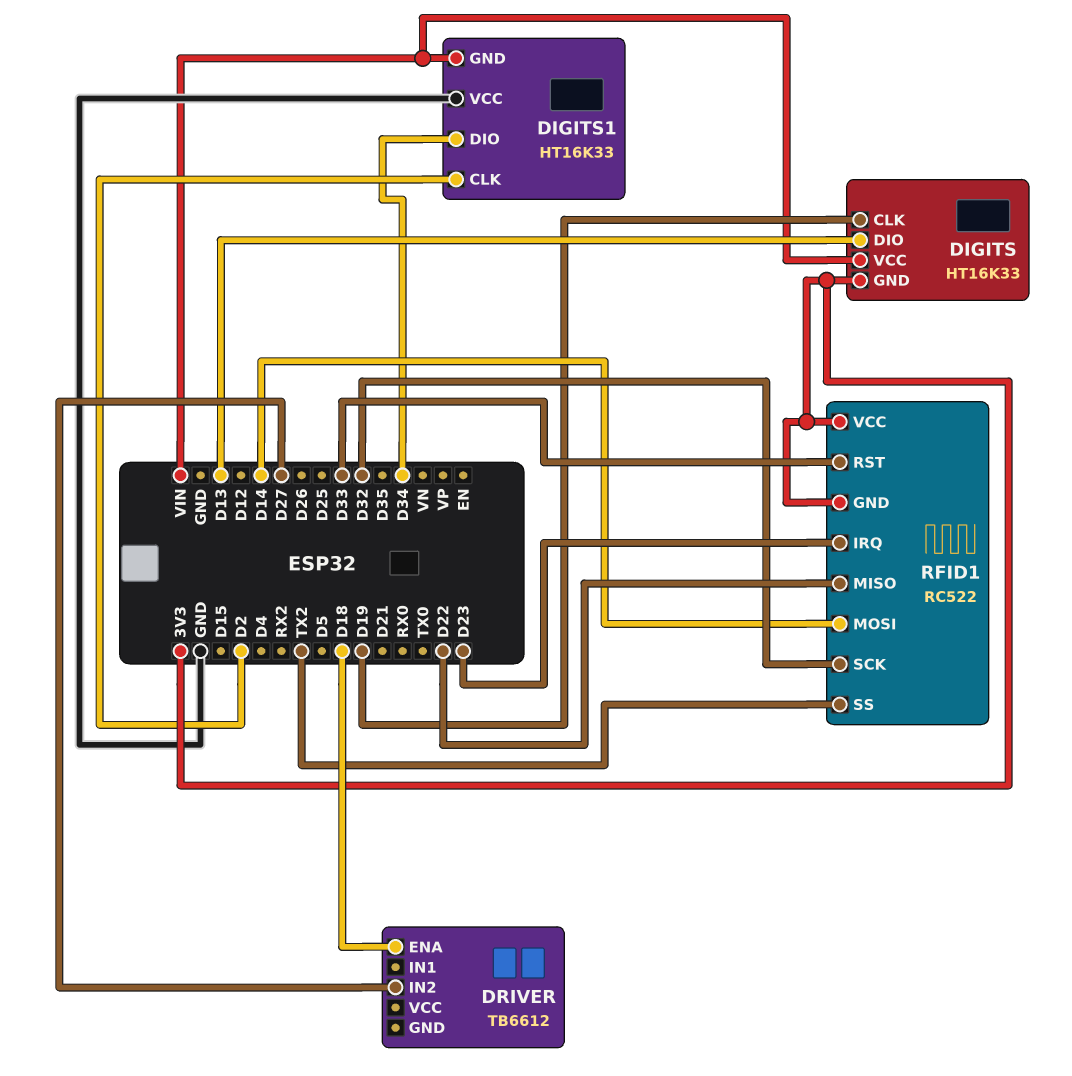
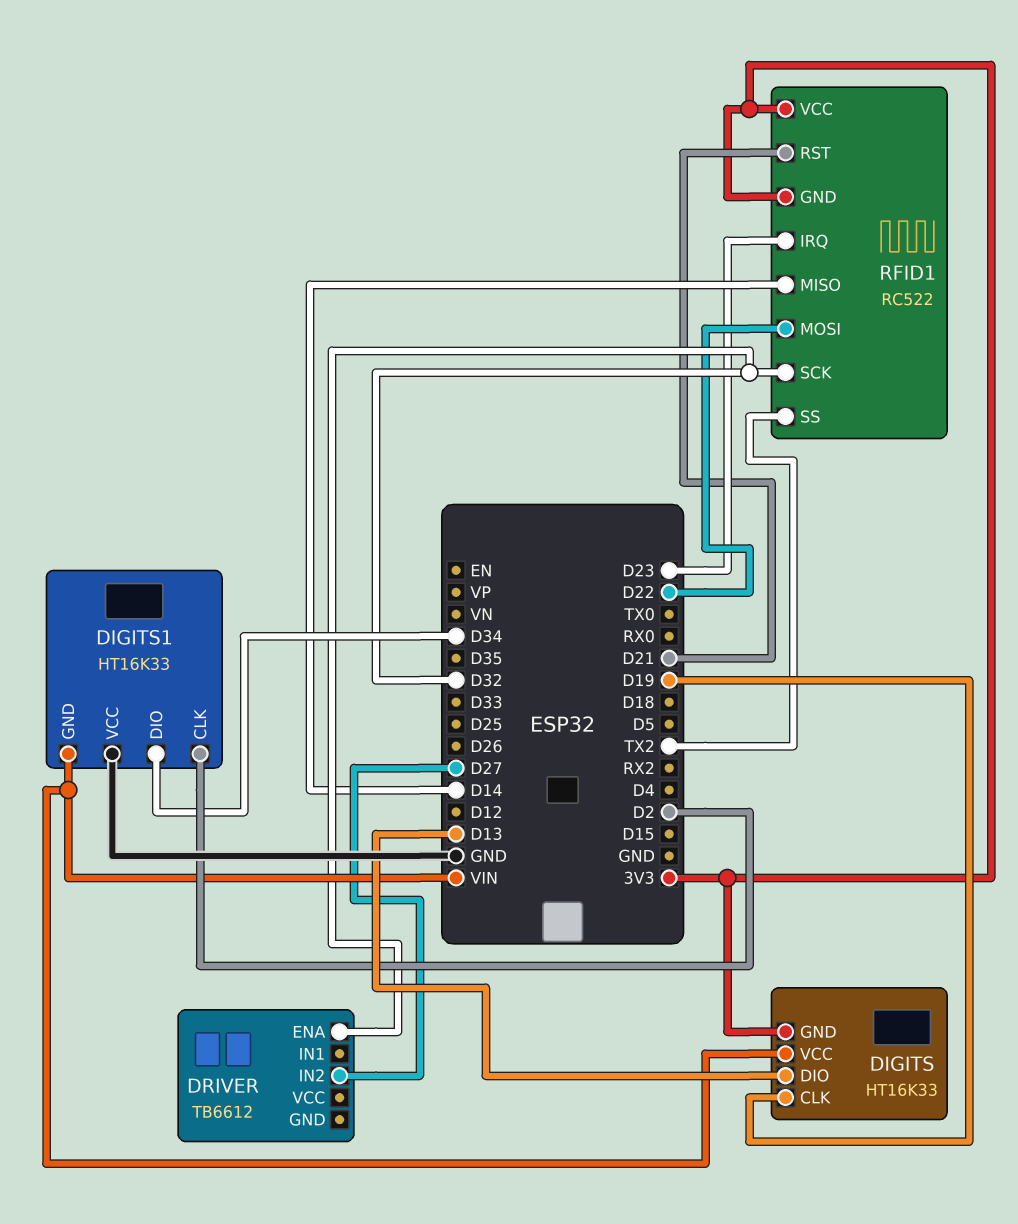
DRIVER pin ENA: D18 -> D32
RFID1 pin MISO: D22 -> D14
RFID1 pin MOSI: D14 -> D22
RFID1 pin RST: D33 -> D21

